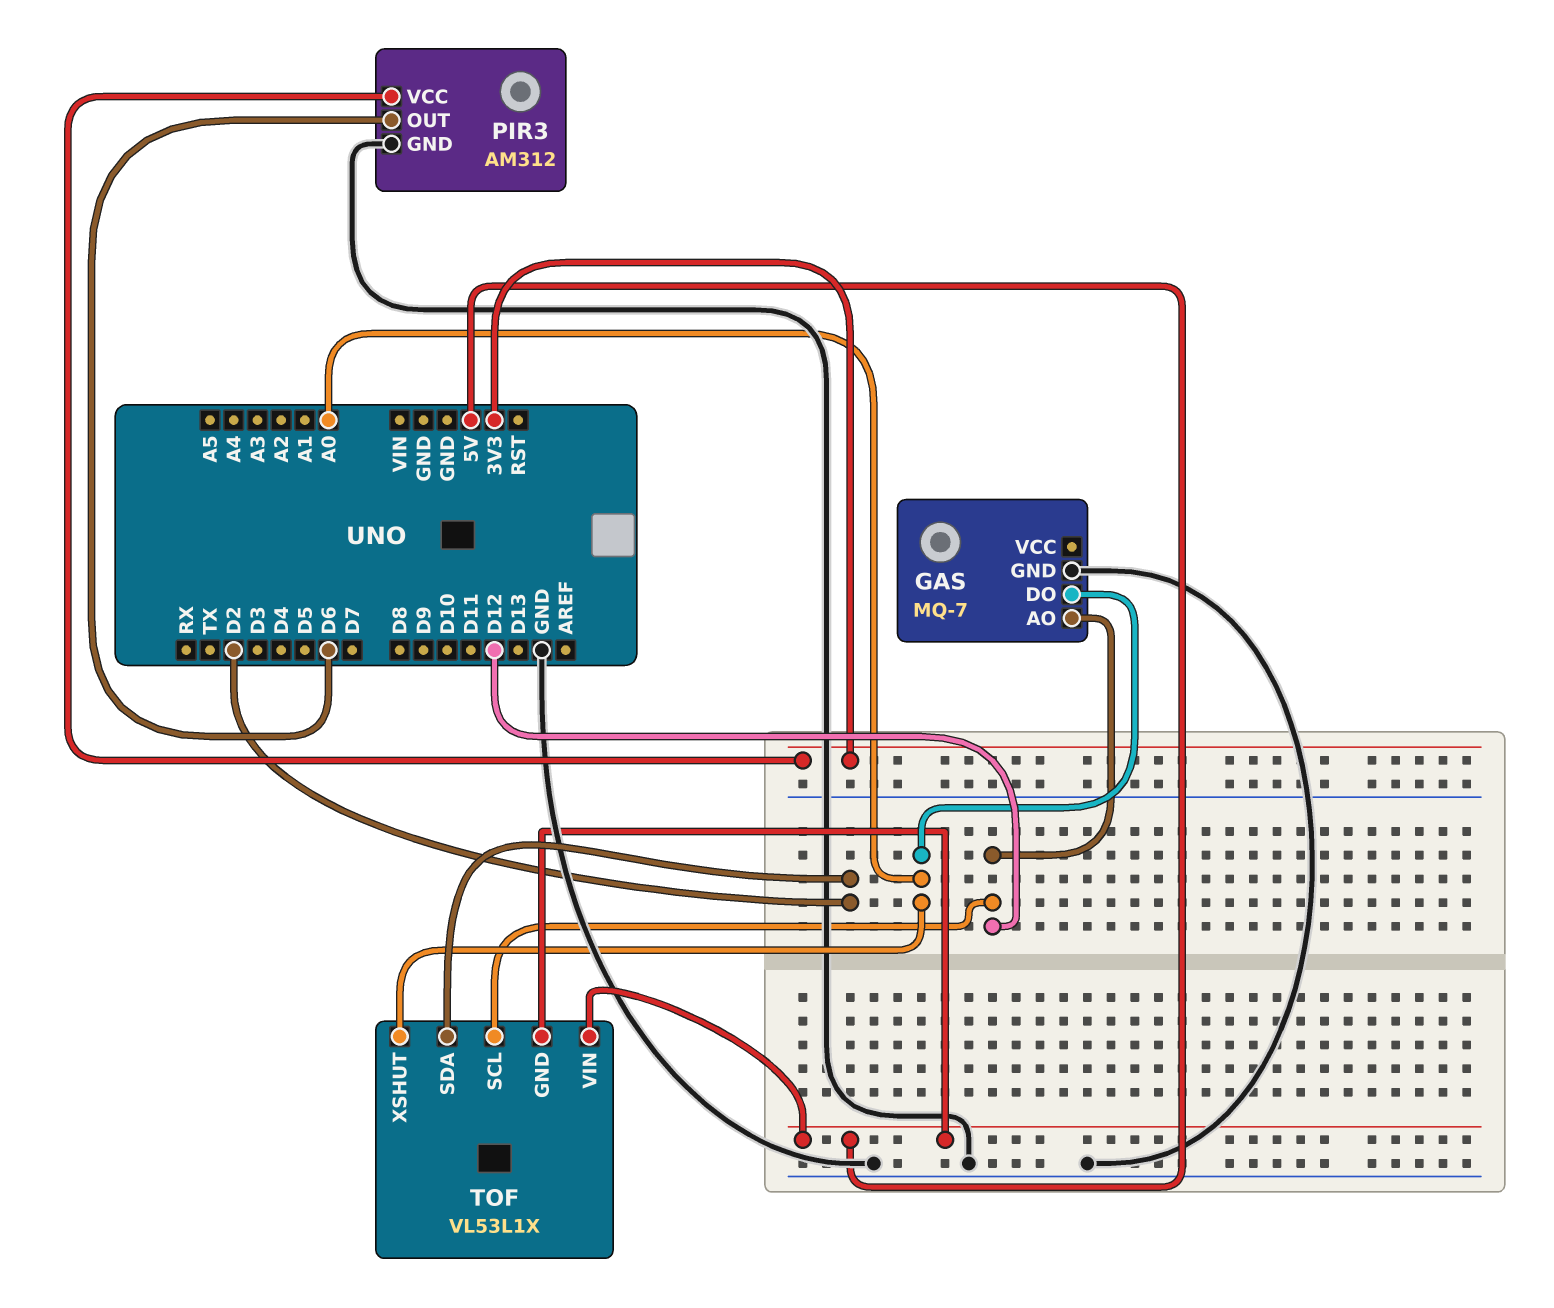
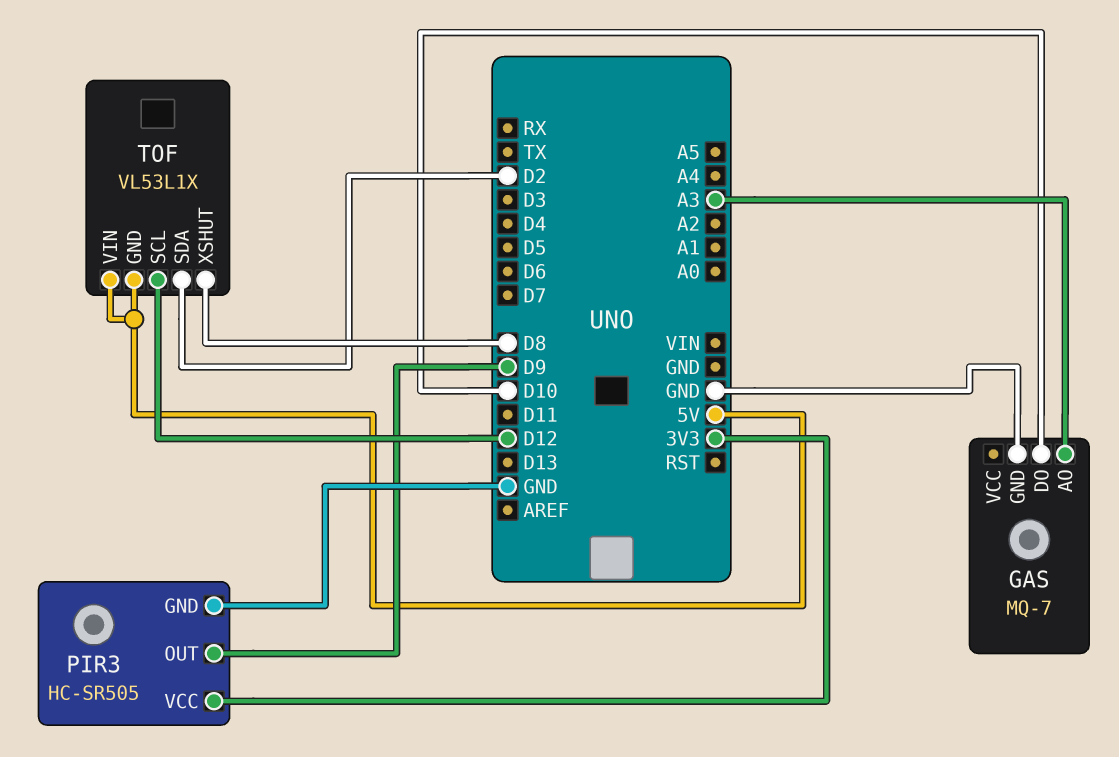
GAS pin AO: D12 -> A3
GAS pin DO: A0 -> D10
PIR3: AM312 -> HC-SR505
PIR3 pin OUT: D6 -> D9
TOF pin XSHUT: A0 -> D8

